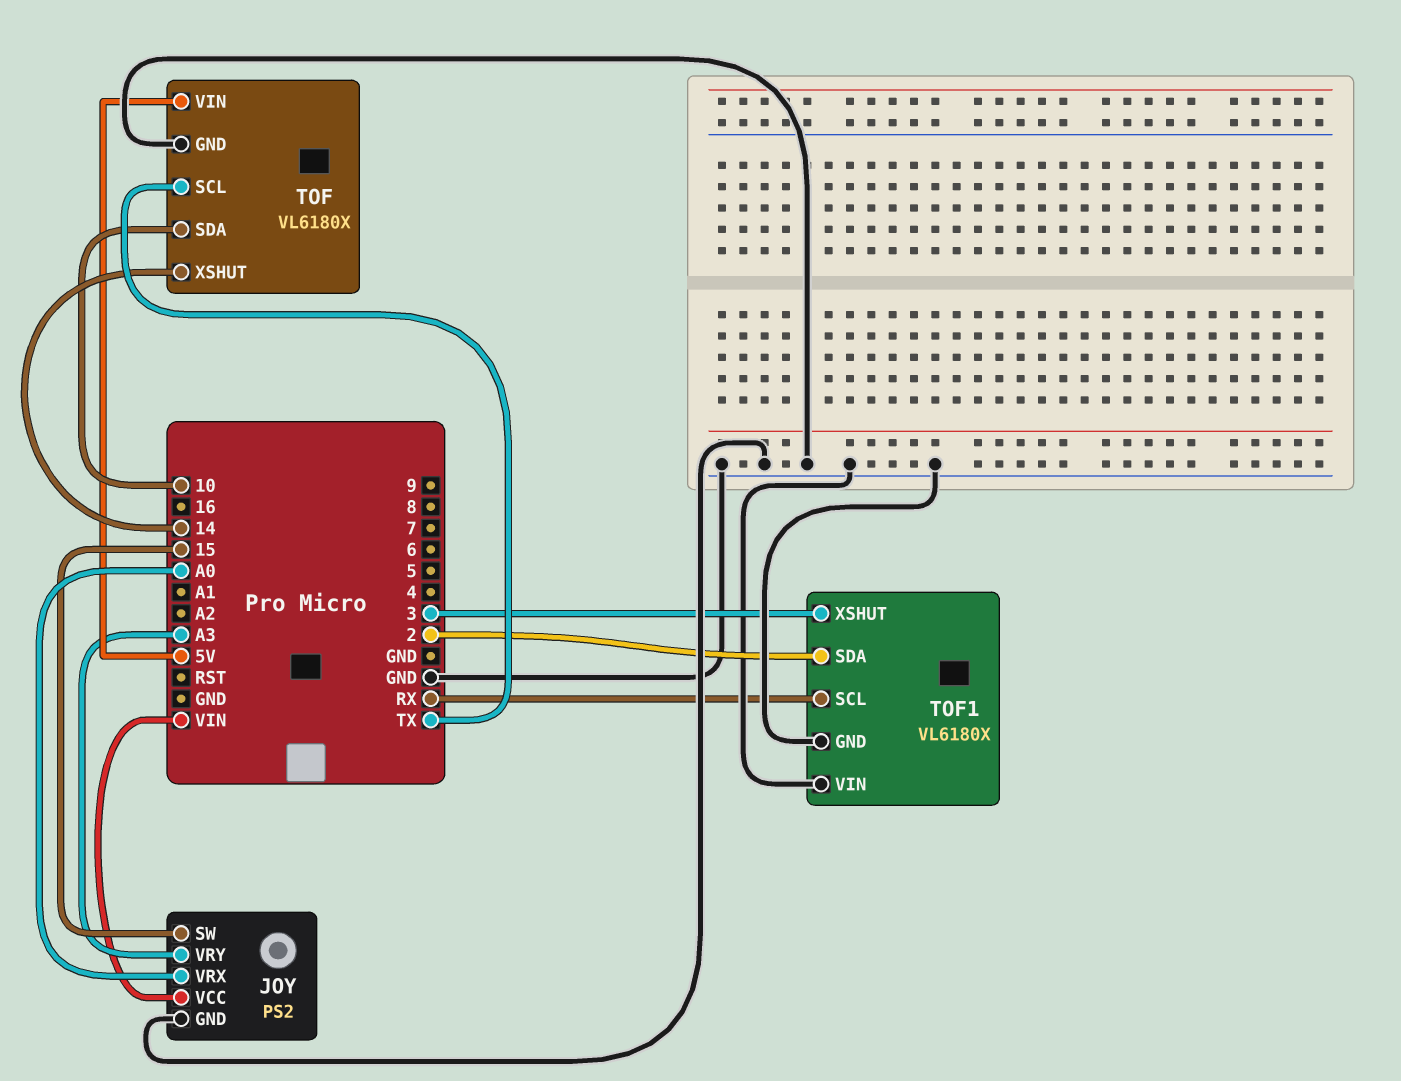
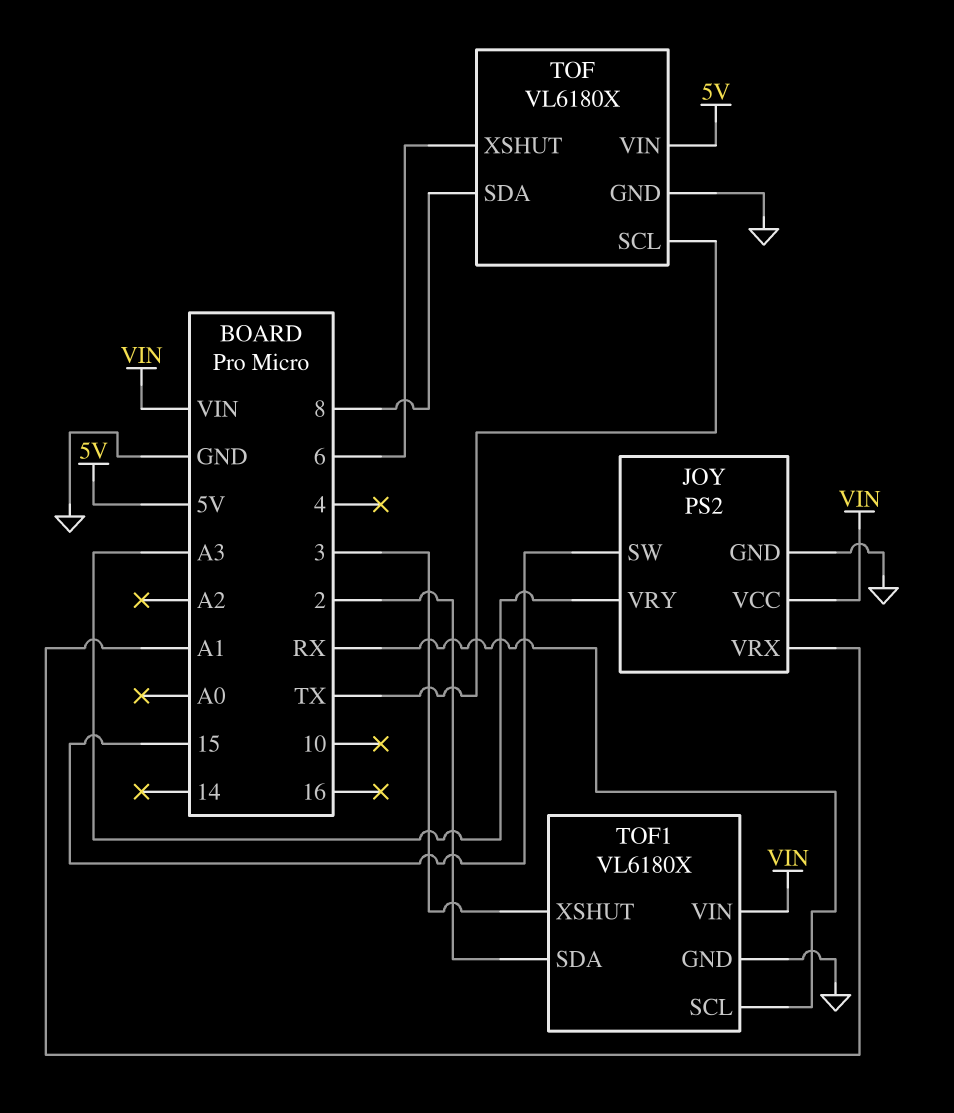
JOY pin VRX: A0 -> A1
TOF pin SDA: 10 -> 8
TOF pin XSHUT: 14 -> 6
TOF1 pin VIN: GND -> VIN

